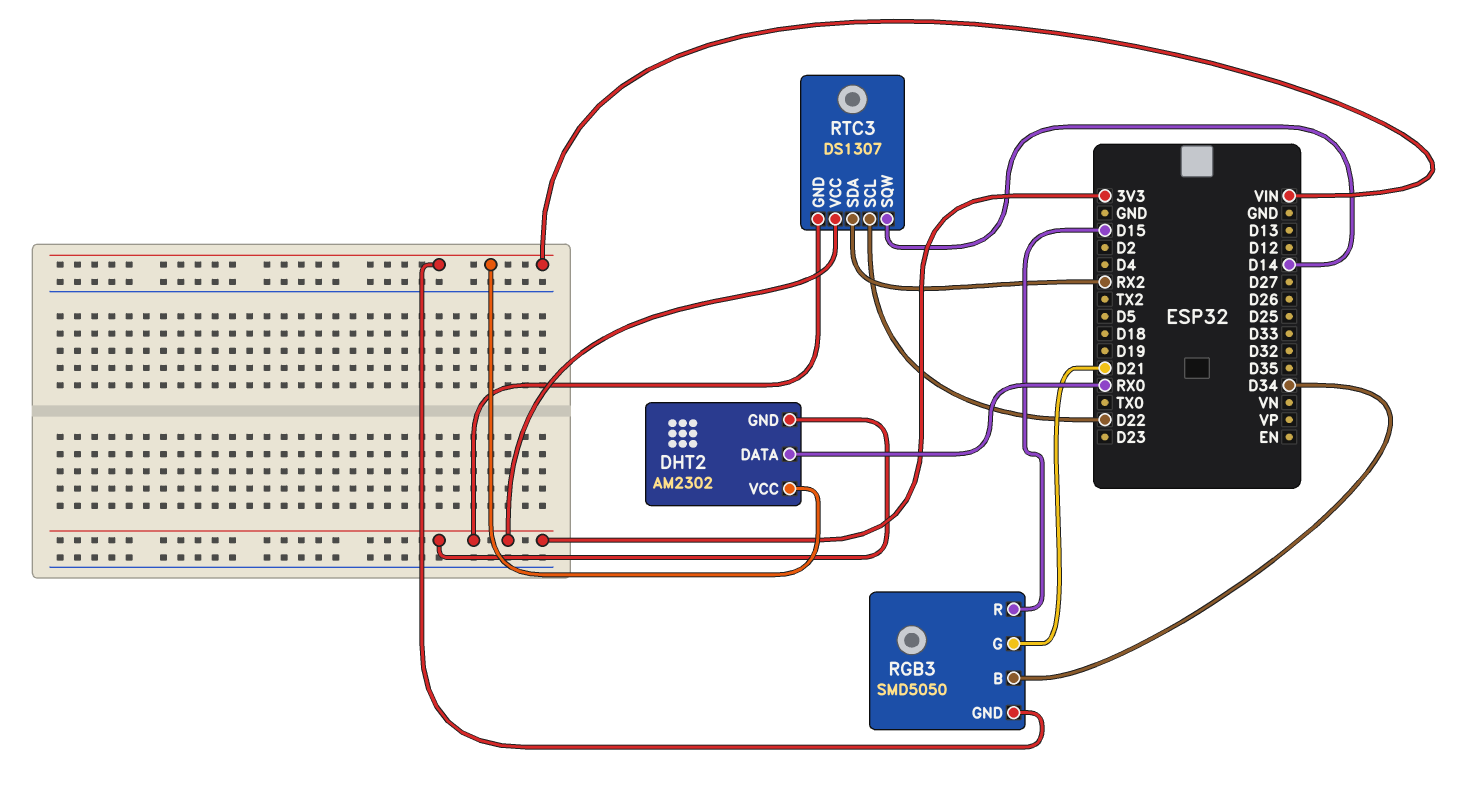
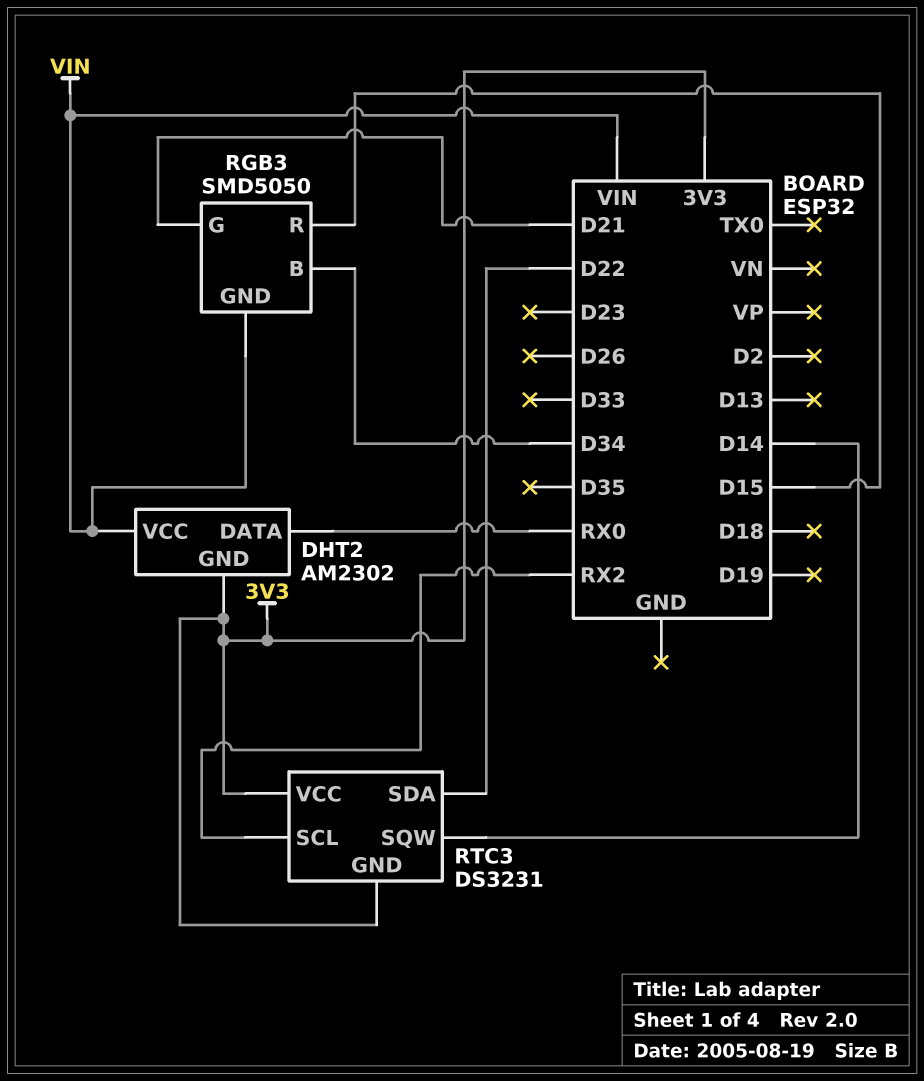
RTC3: DS1307 -> DS3231
RTC3 pin SCL: D22 -> RX2
RTC3 pin SDA: RX2 -> D22

